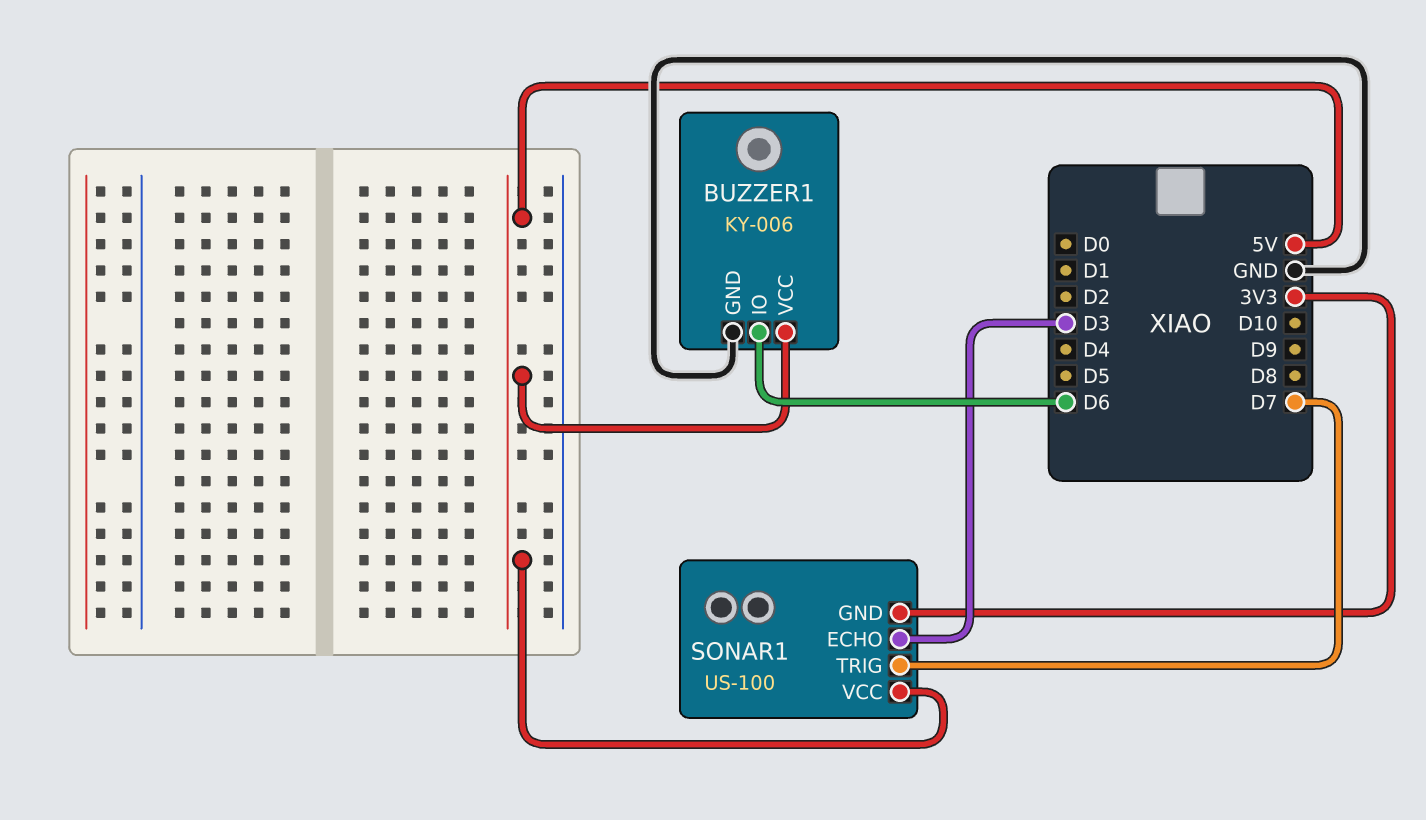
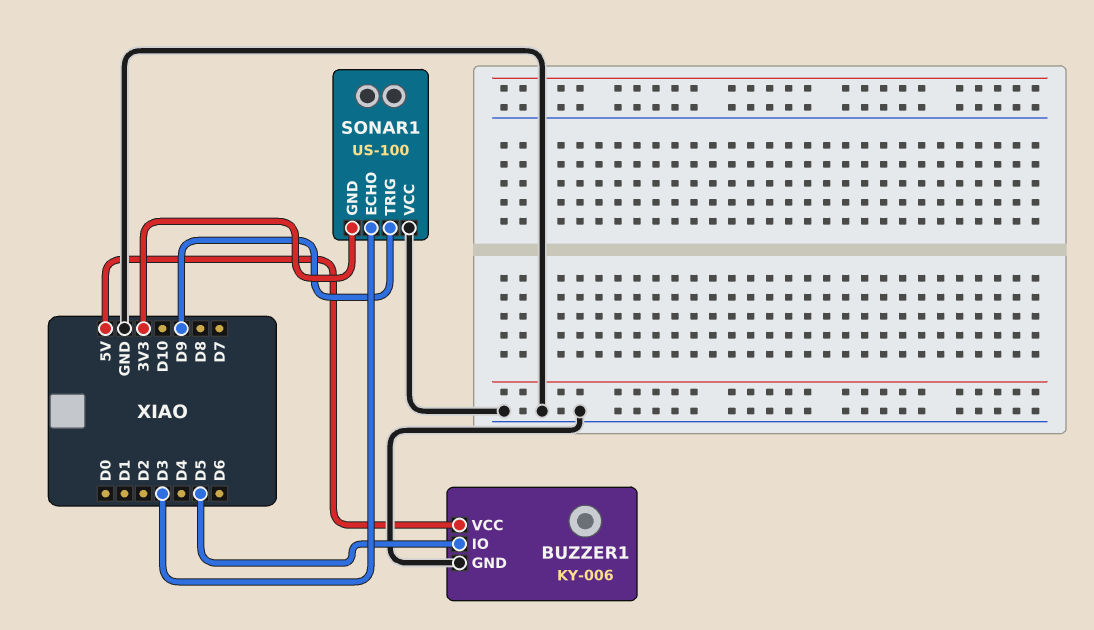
BUZZER1 pin IO: D6 -> D5
SONAR1 pin TRIG: D7 -> D9
SONAR1 pin VCC: 5V -> GND

